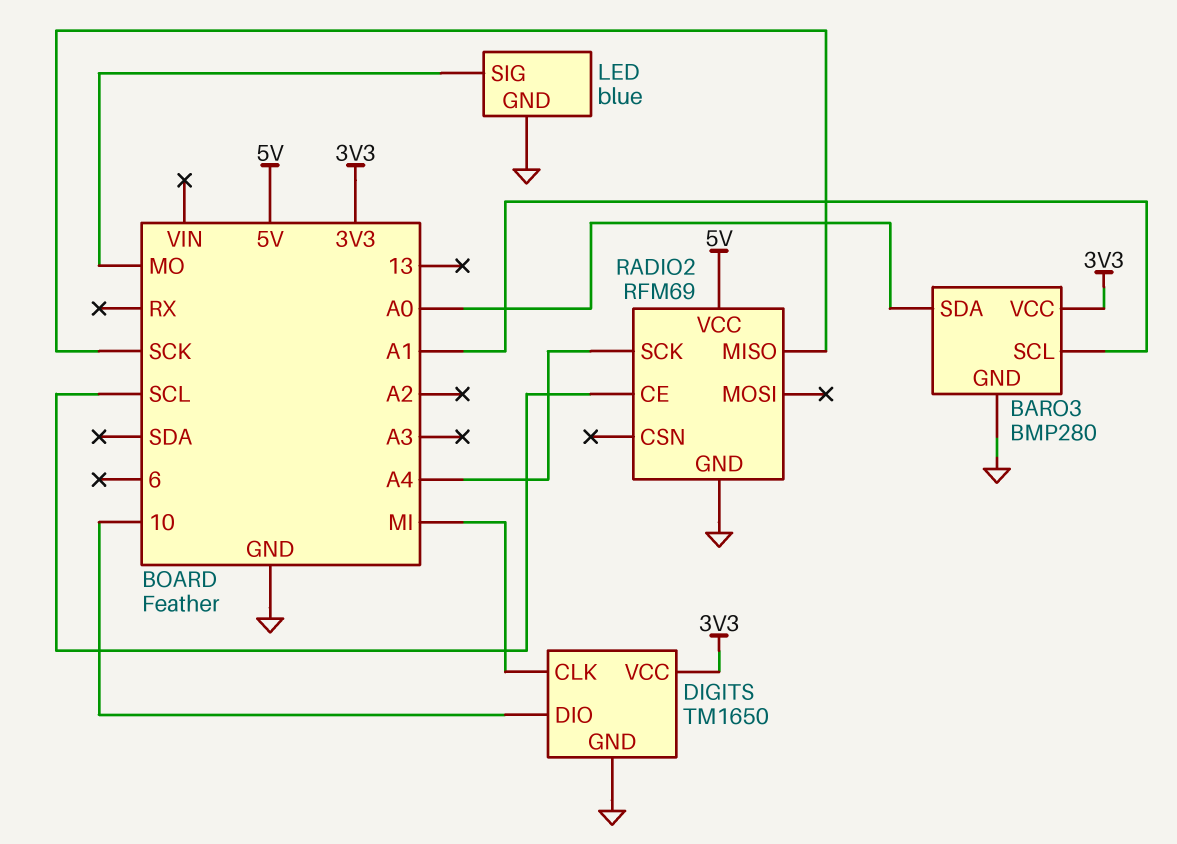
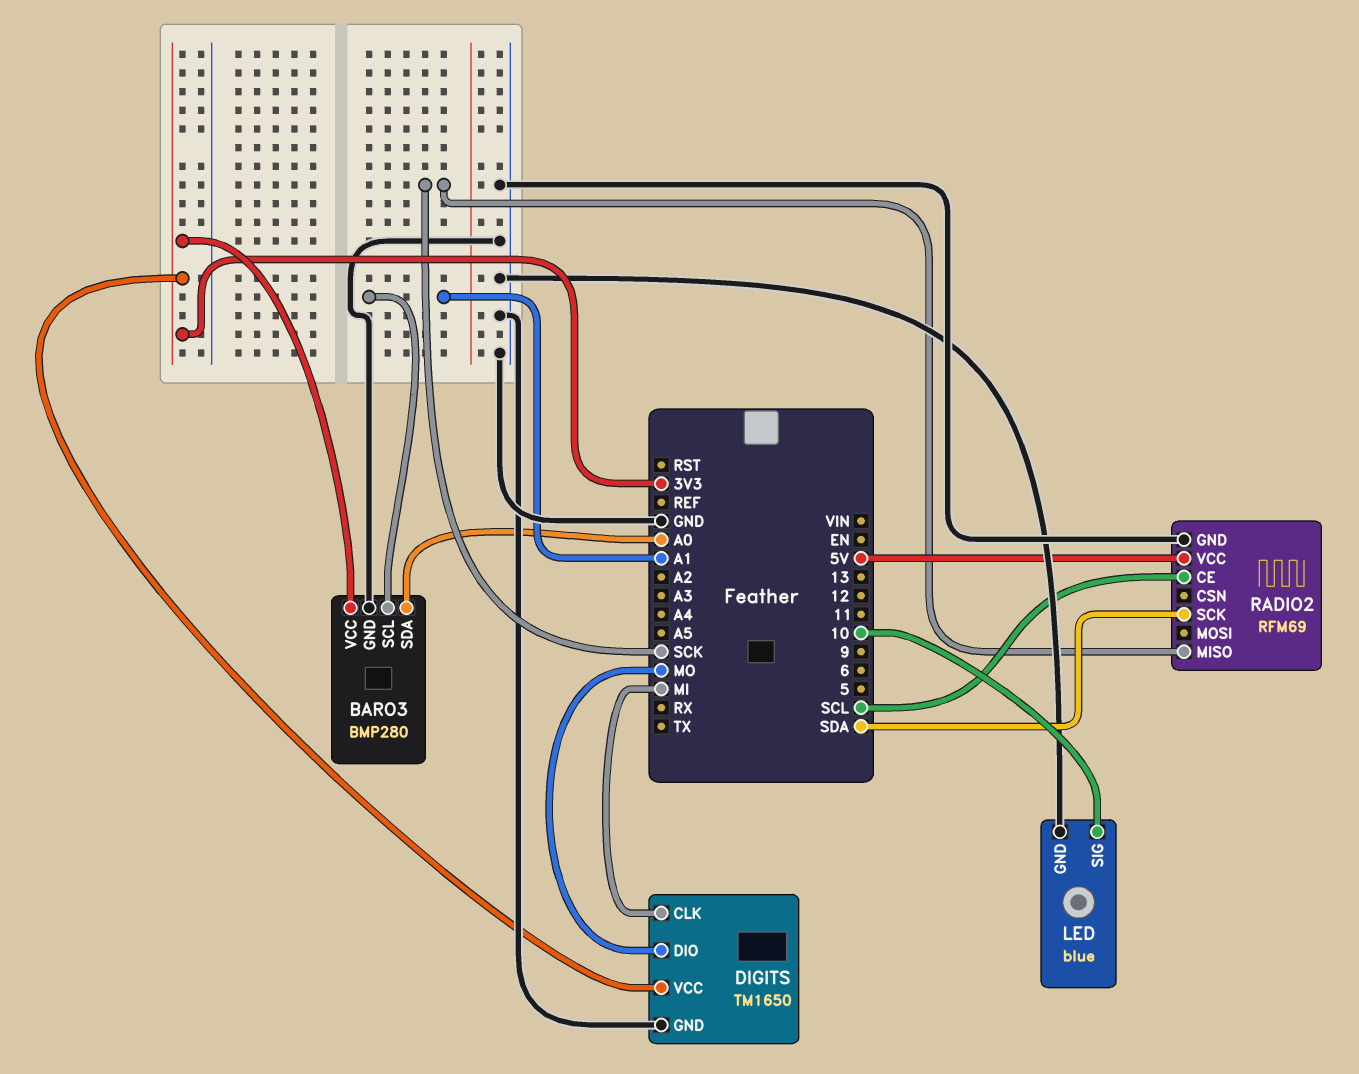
DIGITS pin DIO: 10 -> MO
LED pin SIG: MO -> 10
RADIO2 pin SCK: A4 -> SDA

